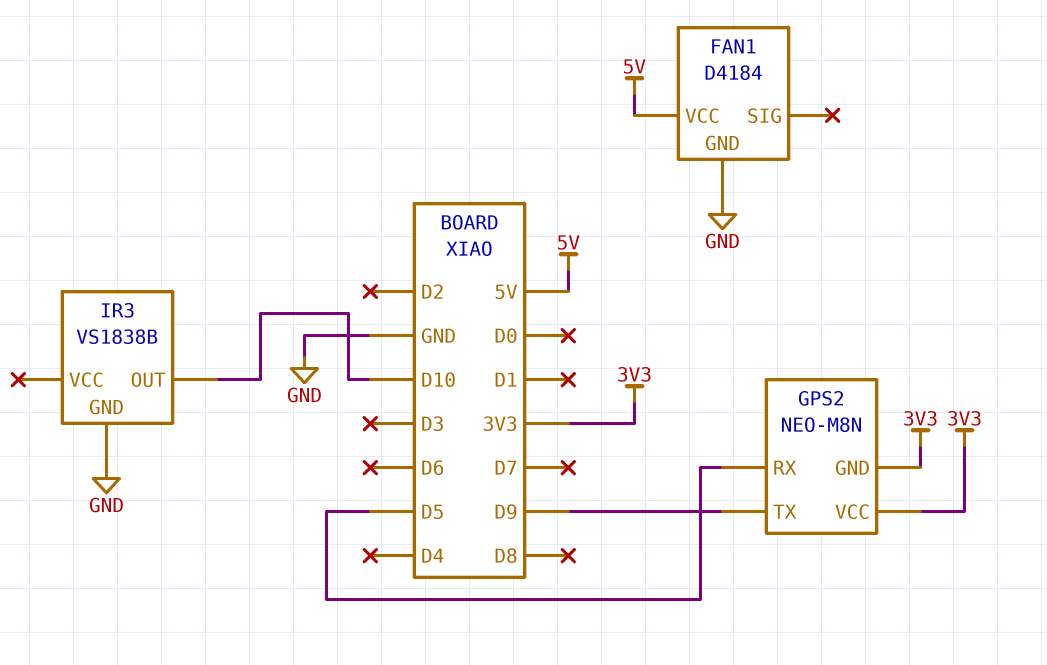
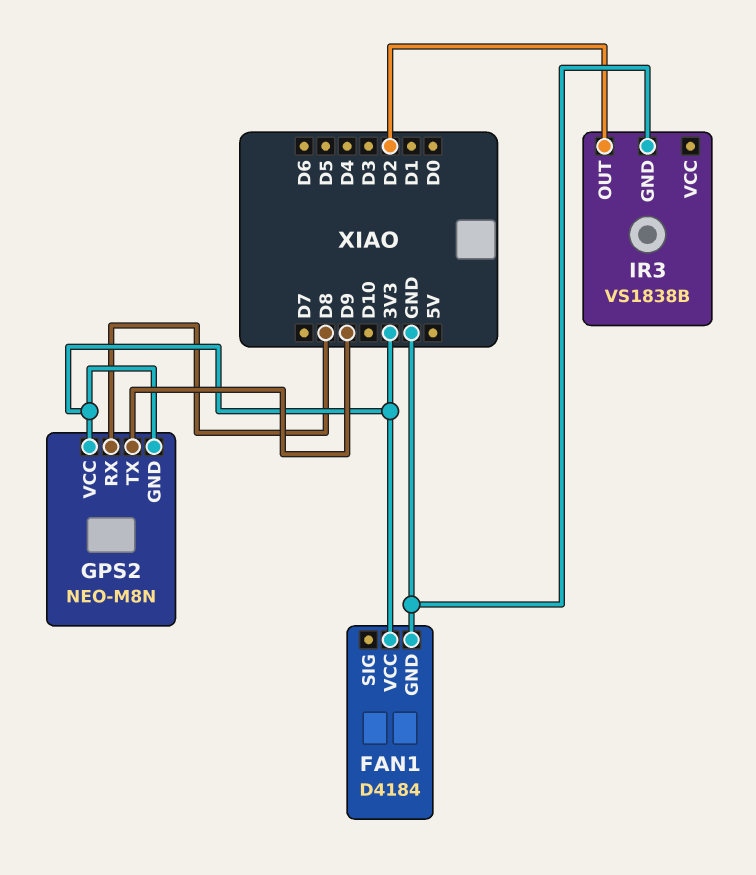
FAN1 pin VCC: 5V -> 3V3
GPS2 pin RX: D5 -> D8
IR3 pin OUT: D10 -> D2

